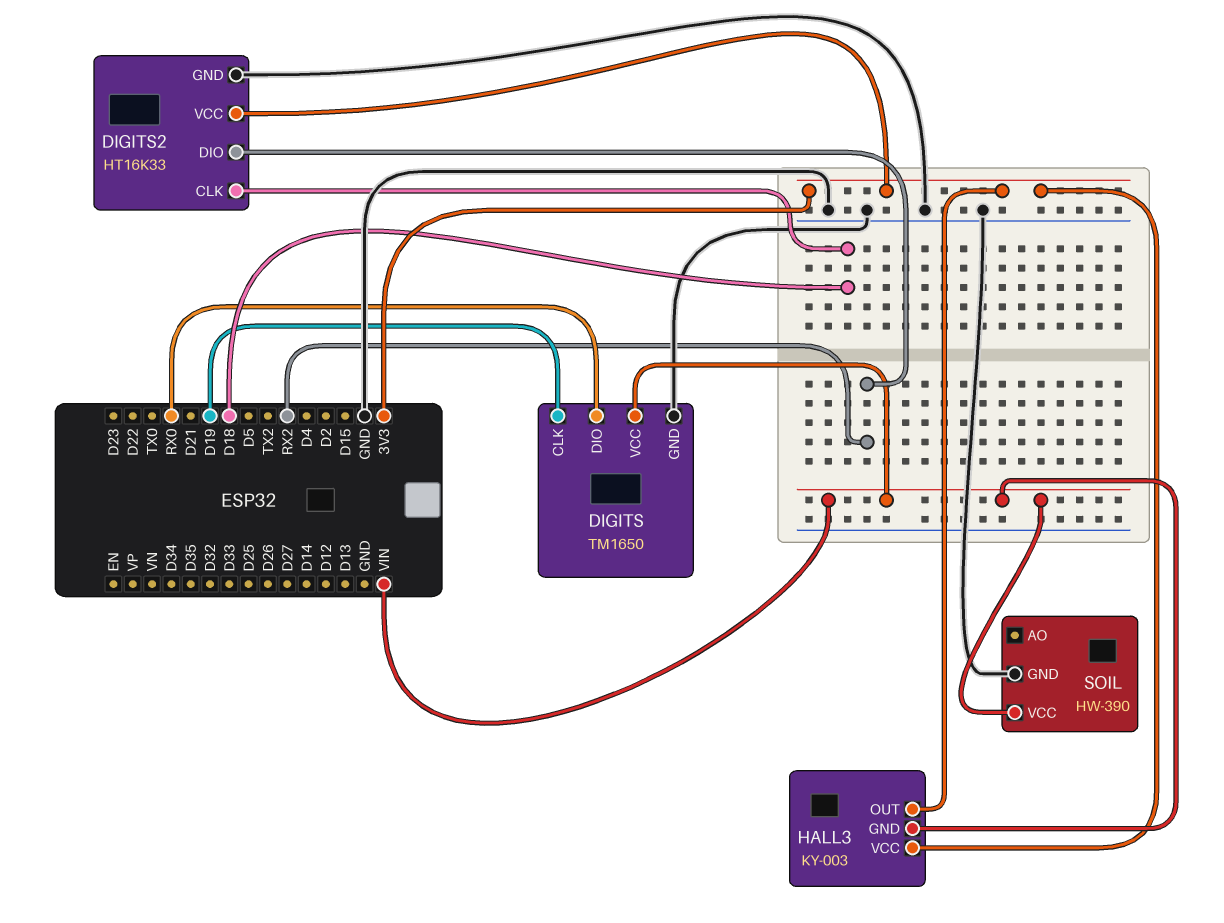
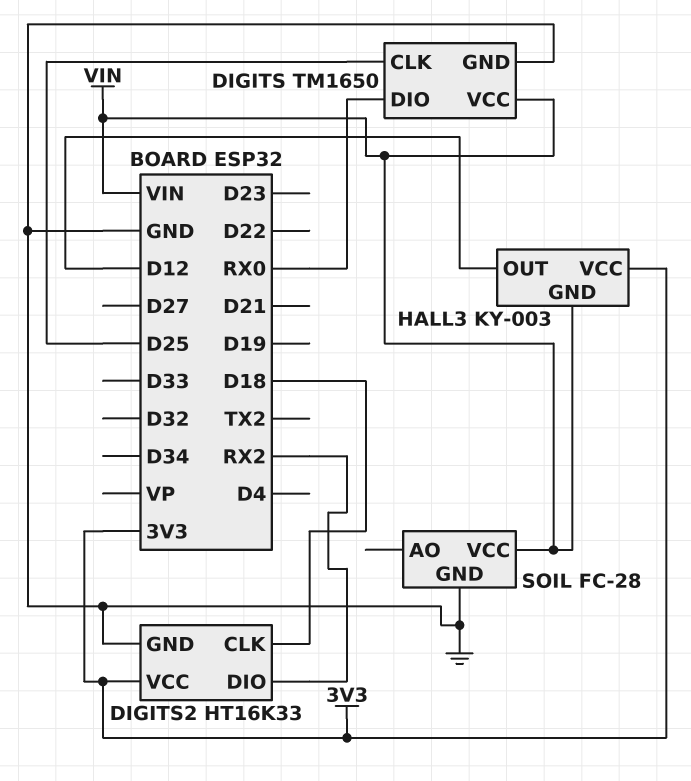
DIGITS pin CLK: D19 -> D25
HALL3 pin OUT: 3V3 -> D12
SOIL: HW-390 -> FC-28

